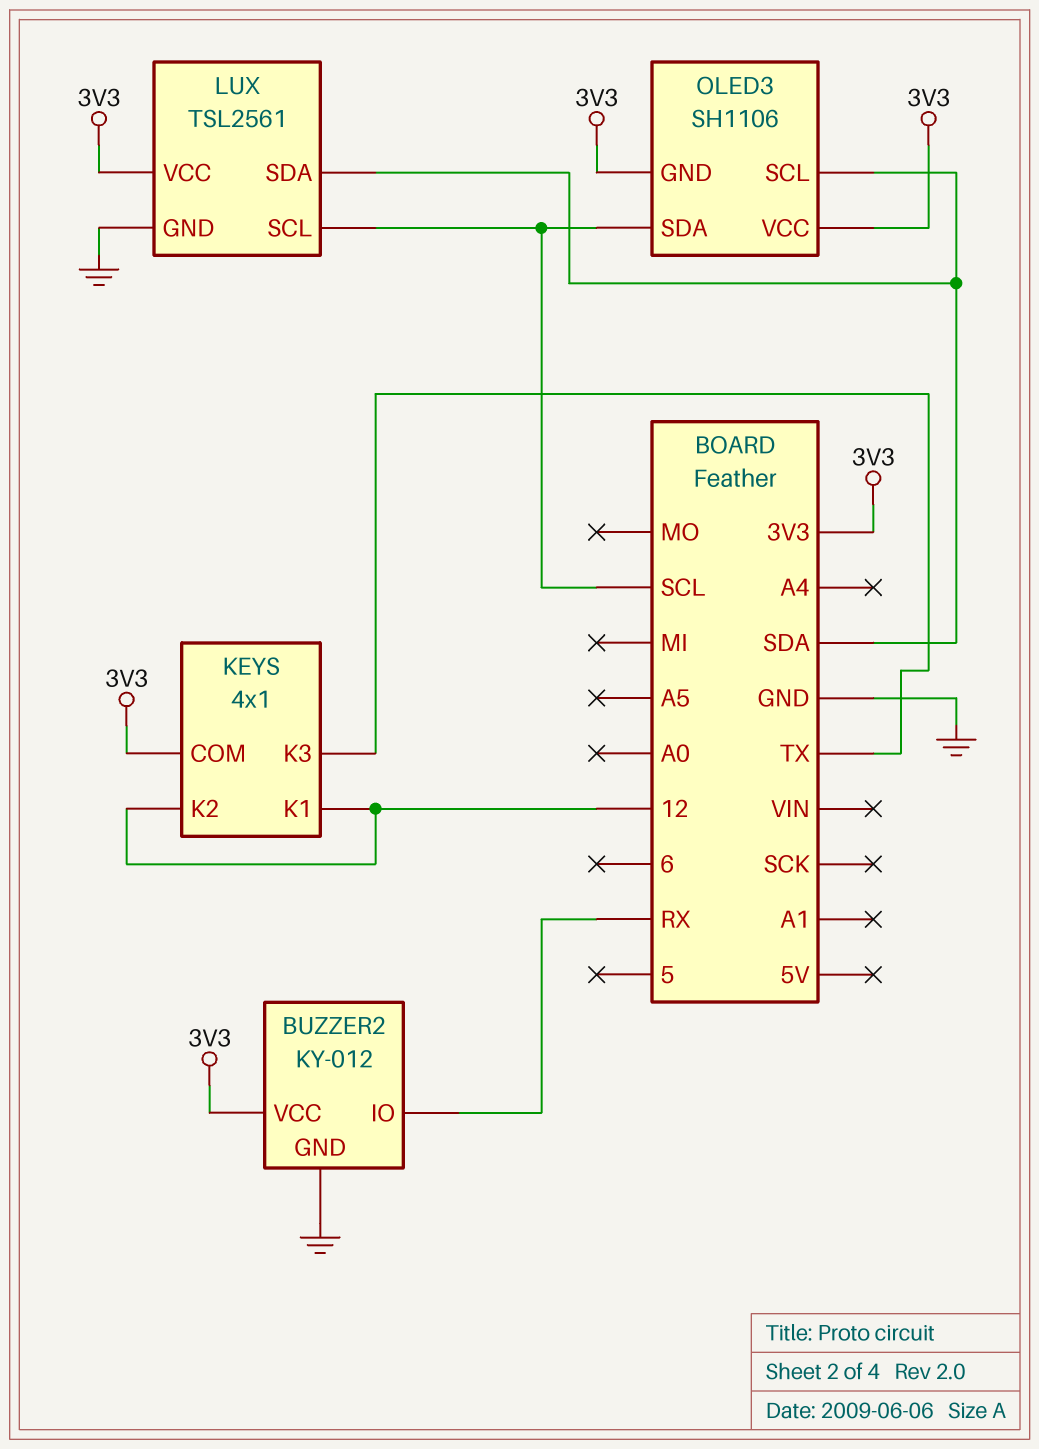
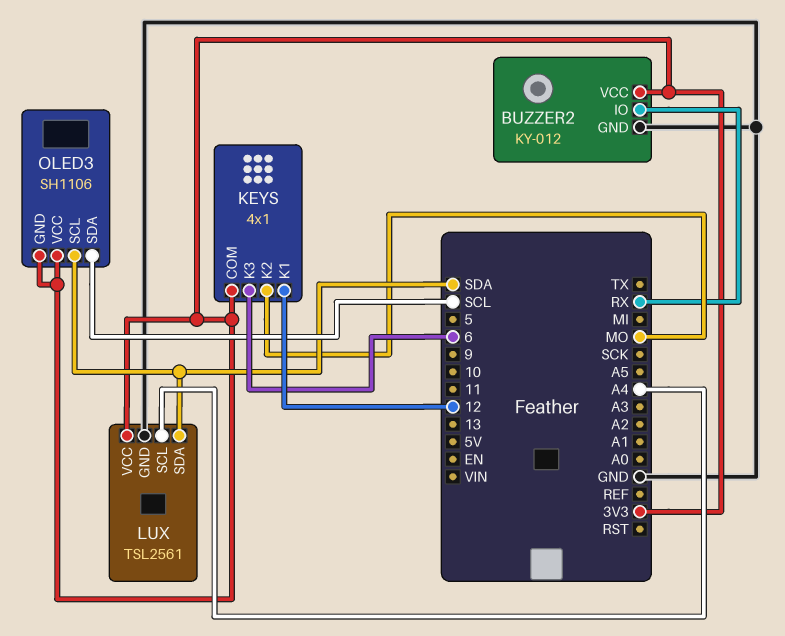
KEYS pin K2: 12 -> MO
KEYS pin K3: TX -> 6
LUX pin SCL: SCL -> A4

